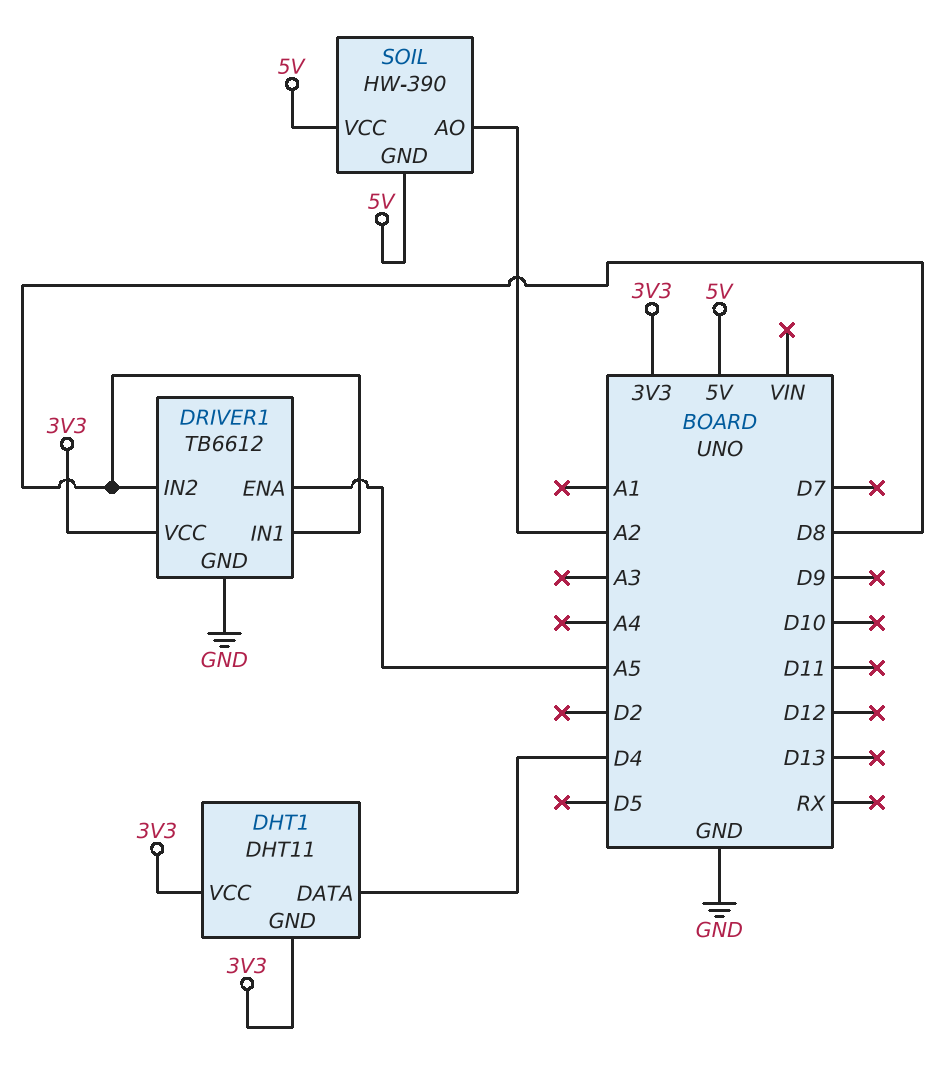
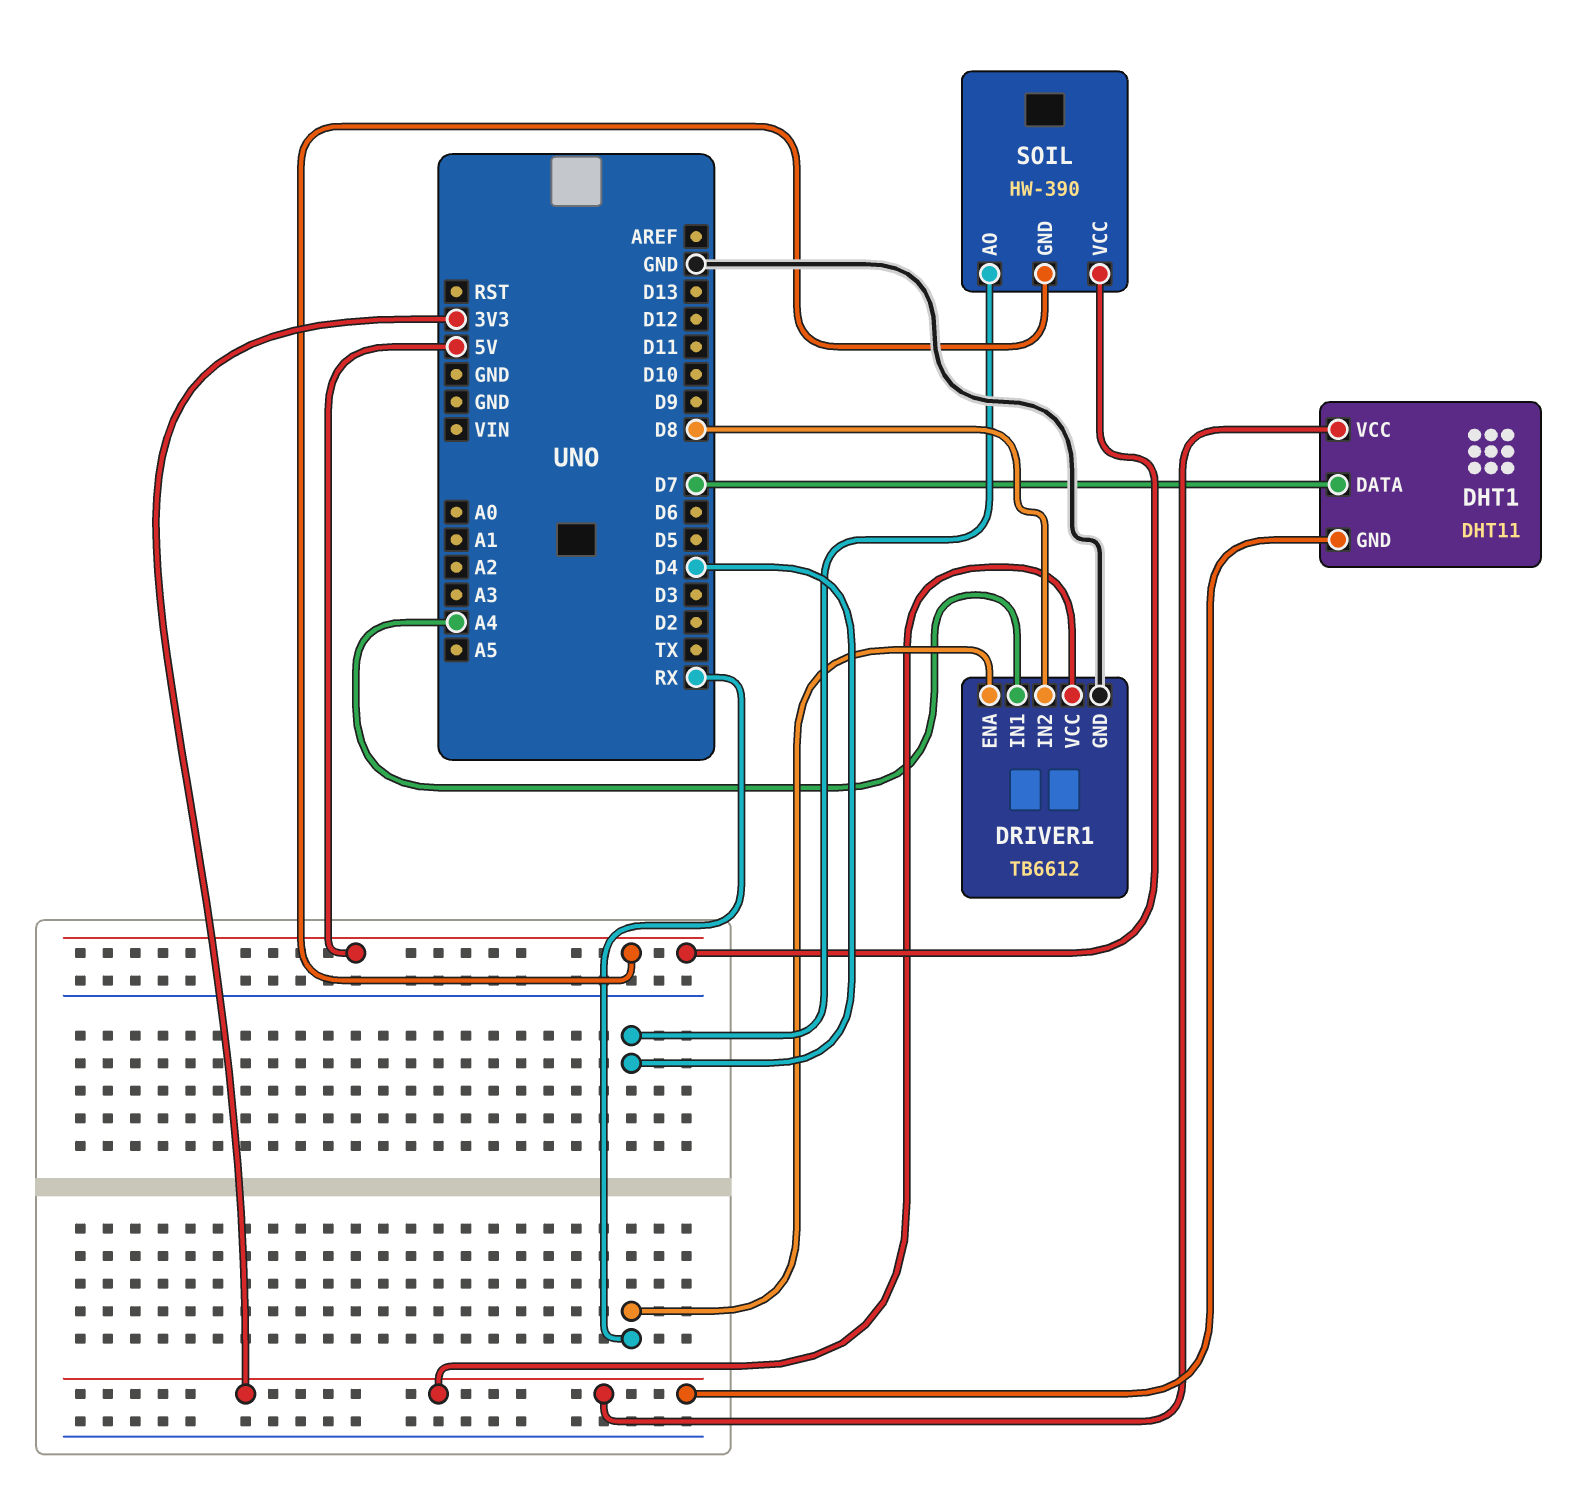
DHT1 pin DATA: D4 -> D7
DRIVER1 pin ENA: A5 -> RX
DRIVER1 pin IN1: D8 -> A4
SOIL pin AO: A2 -> D4

